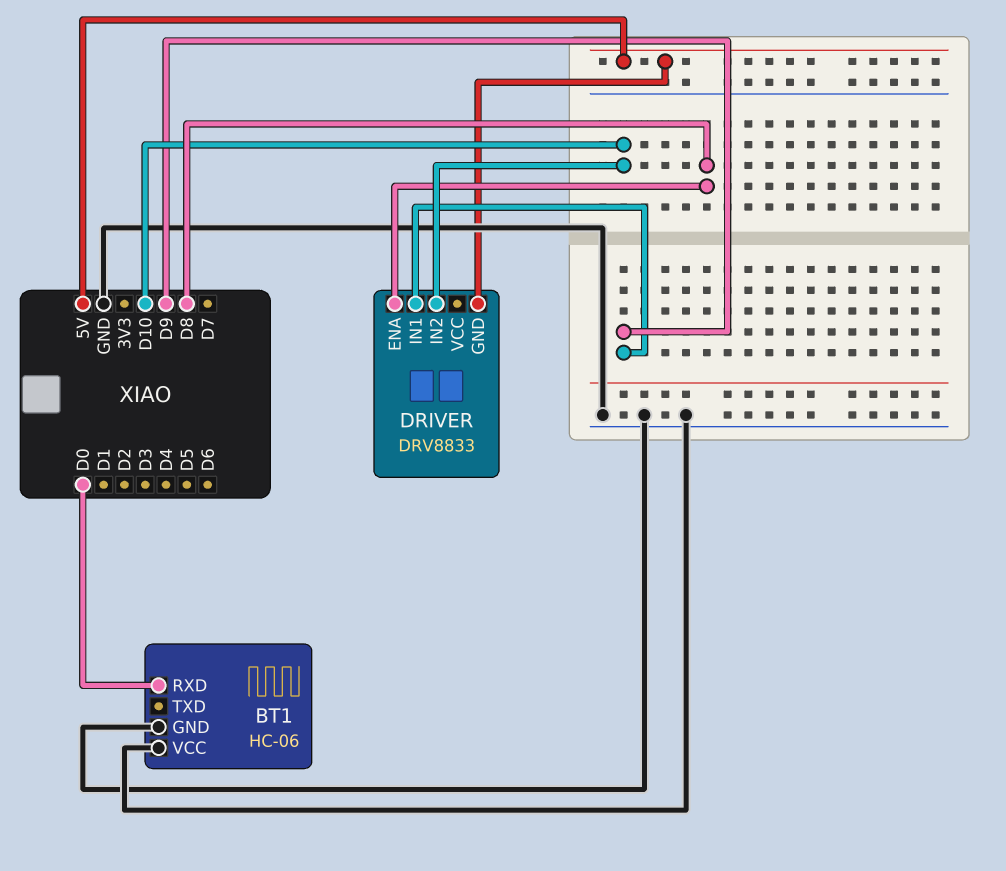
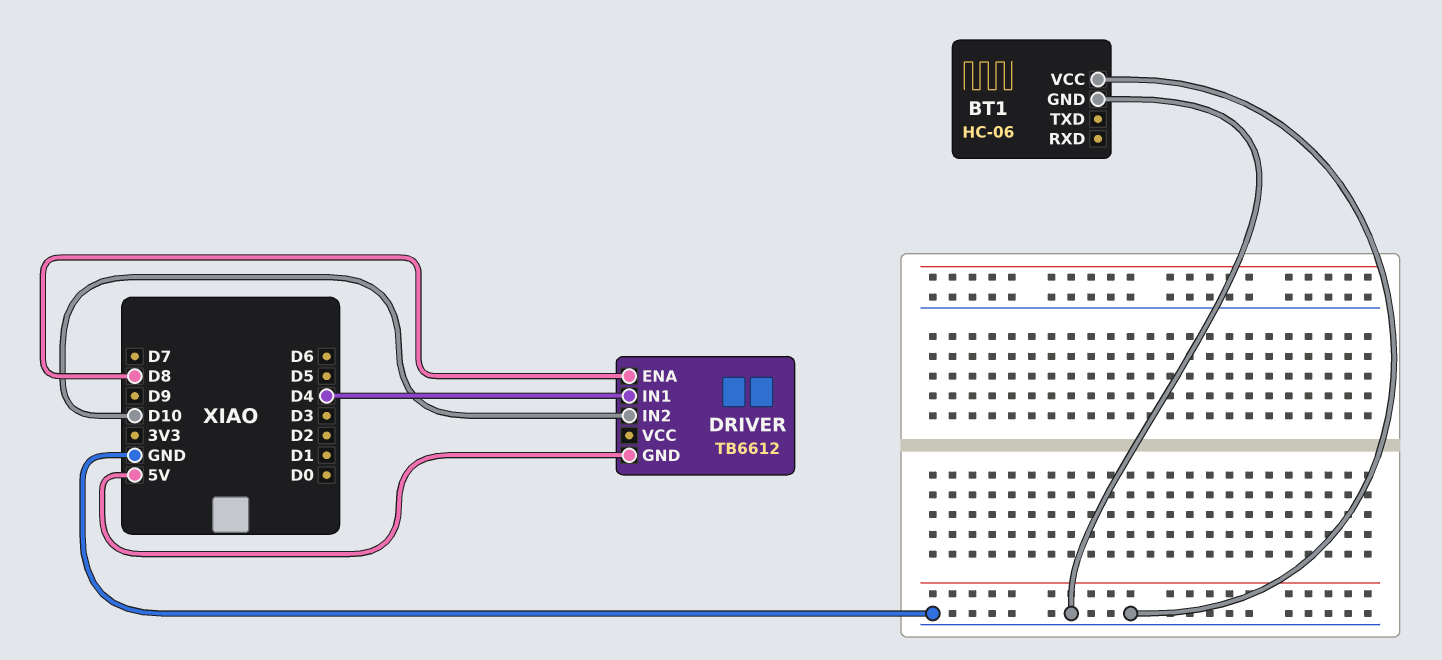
BT1 pin RXD: D0 -> none
DRIVER: DRV8833 -> TB6612
DRIVER pin IN1: D9 -> D4

